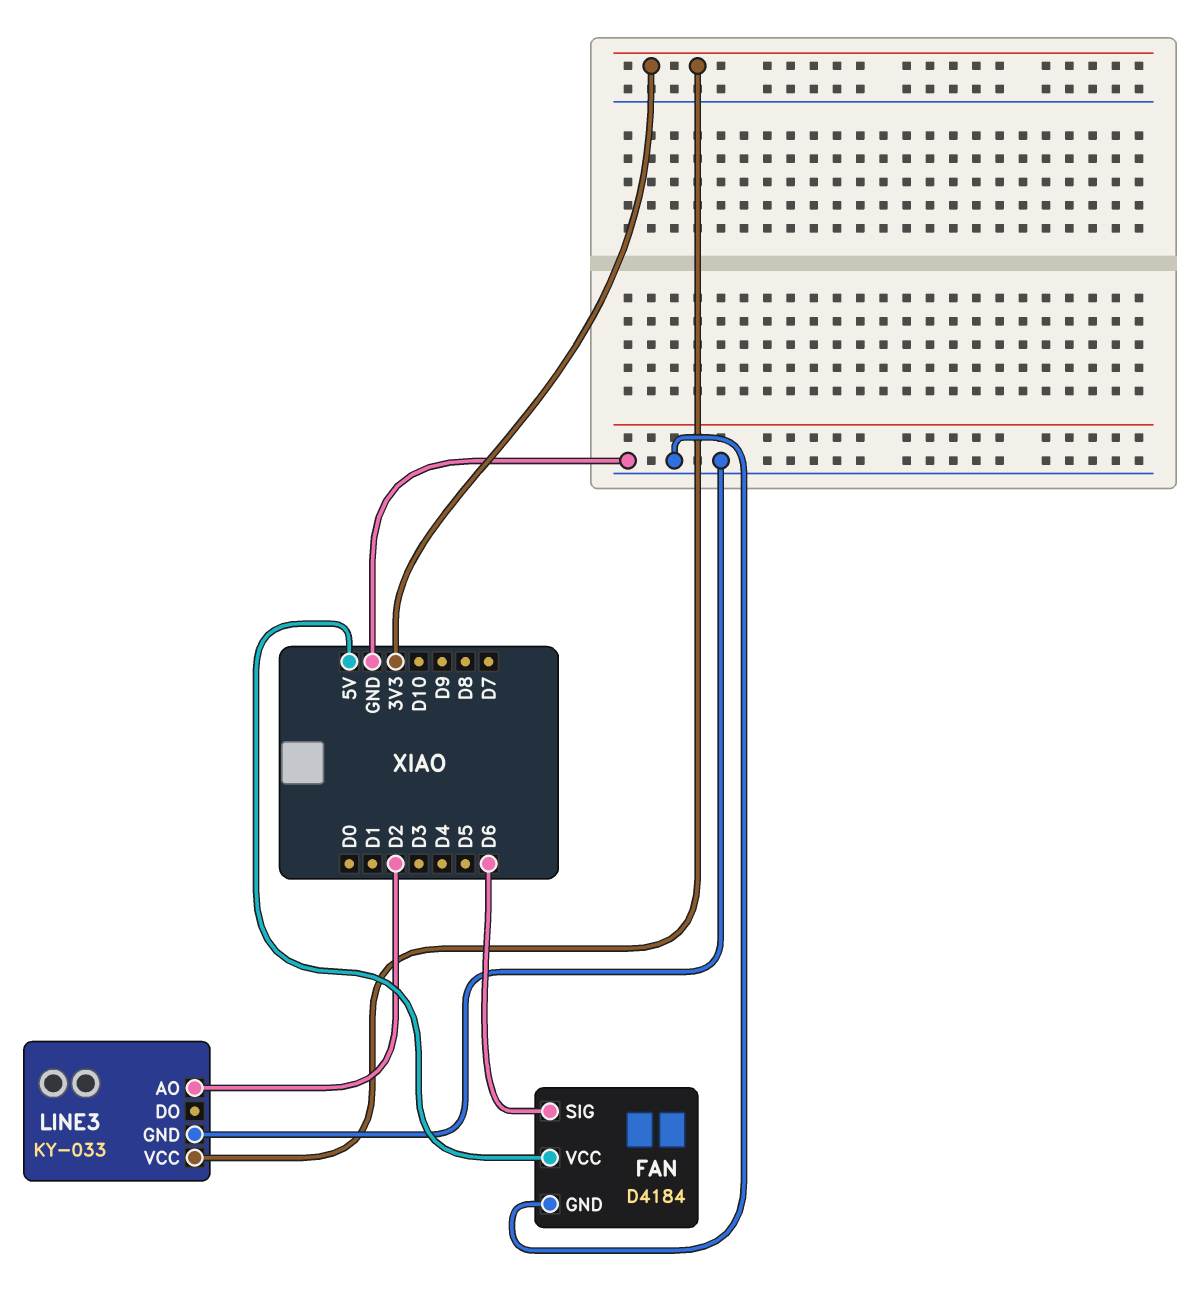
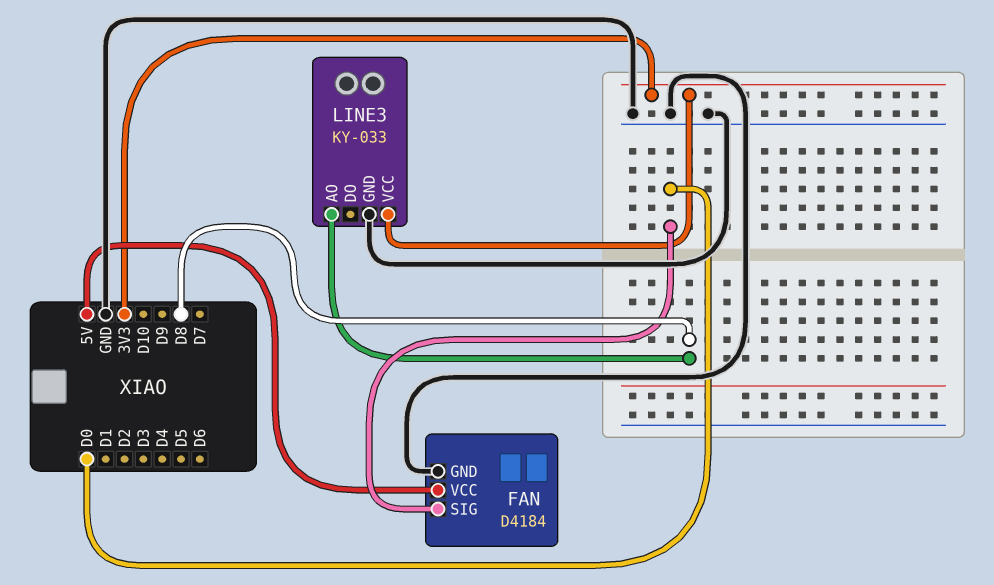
FAN pin SIG: D6 -> D0
LINE3 pin AO: D2 -> D8

